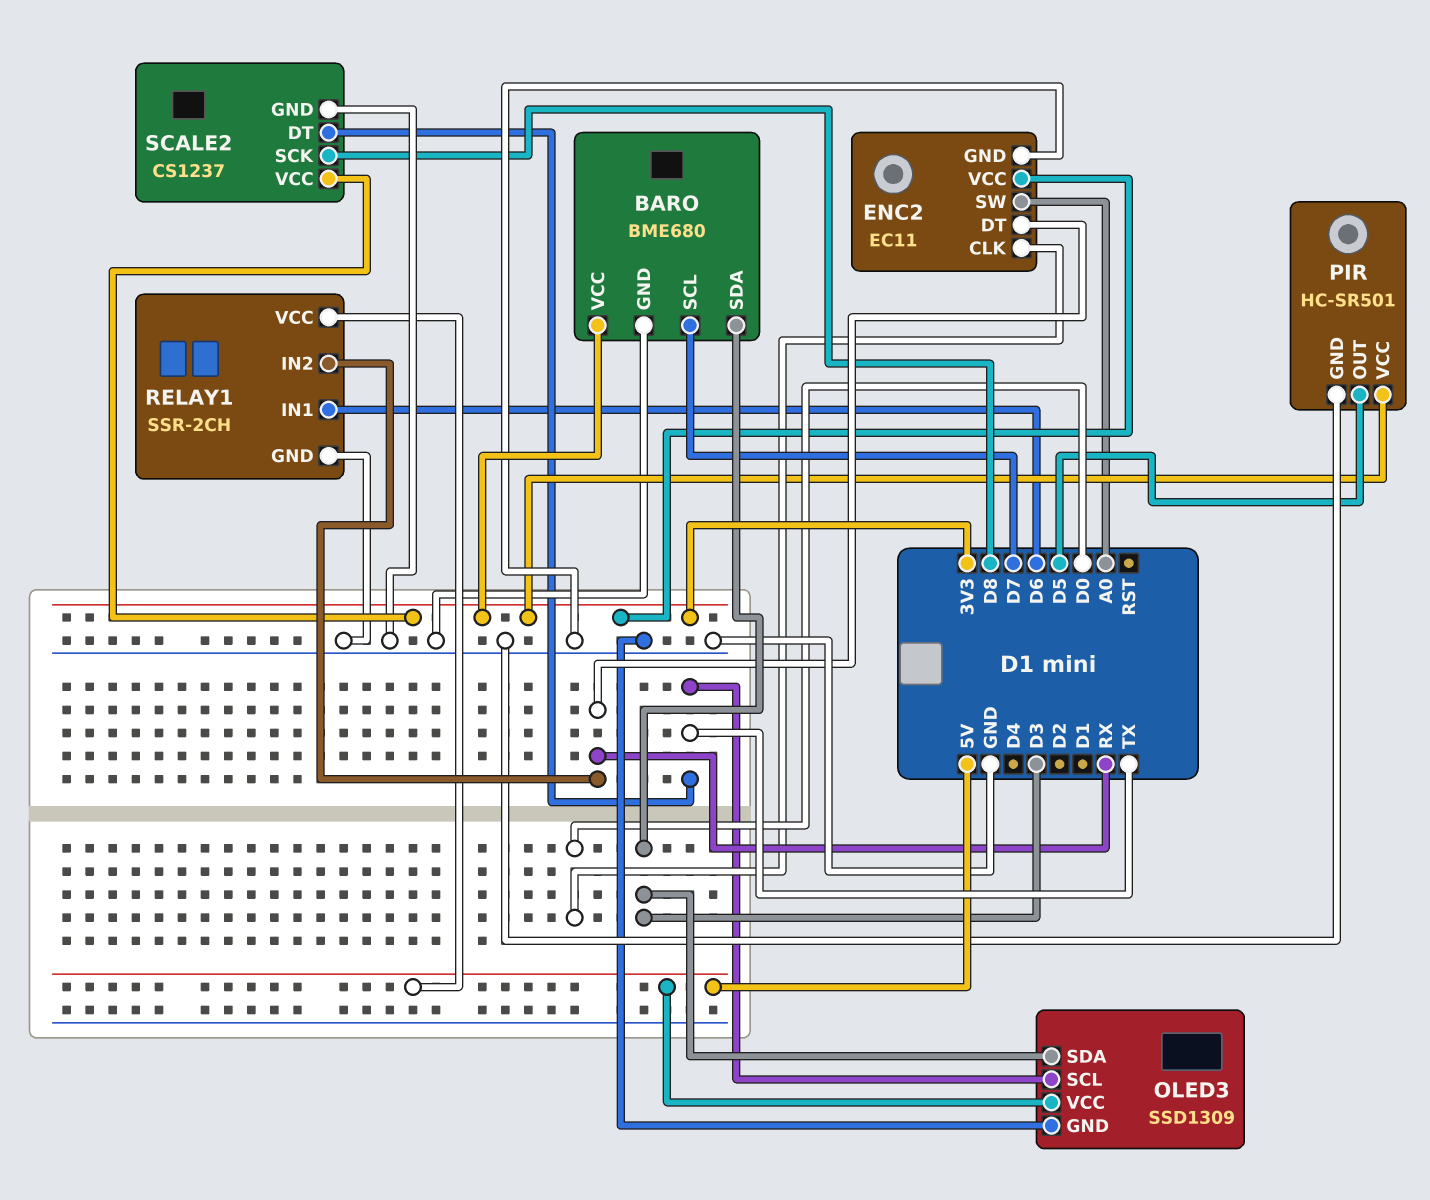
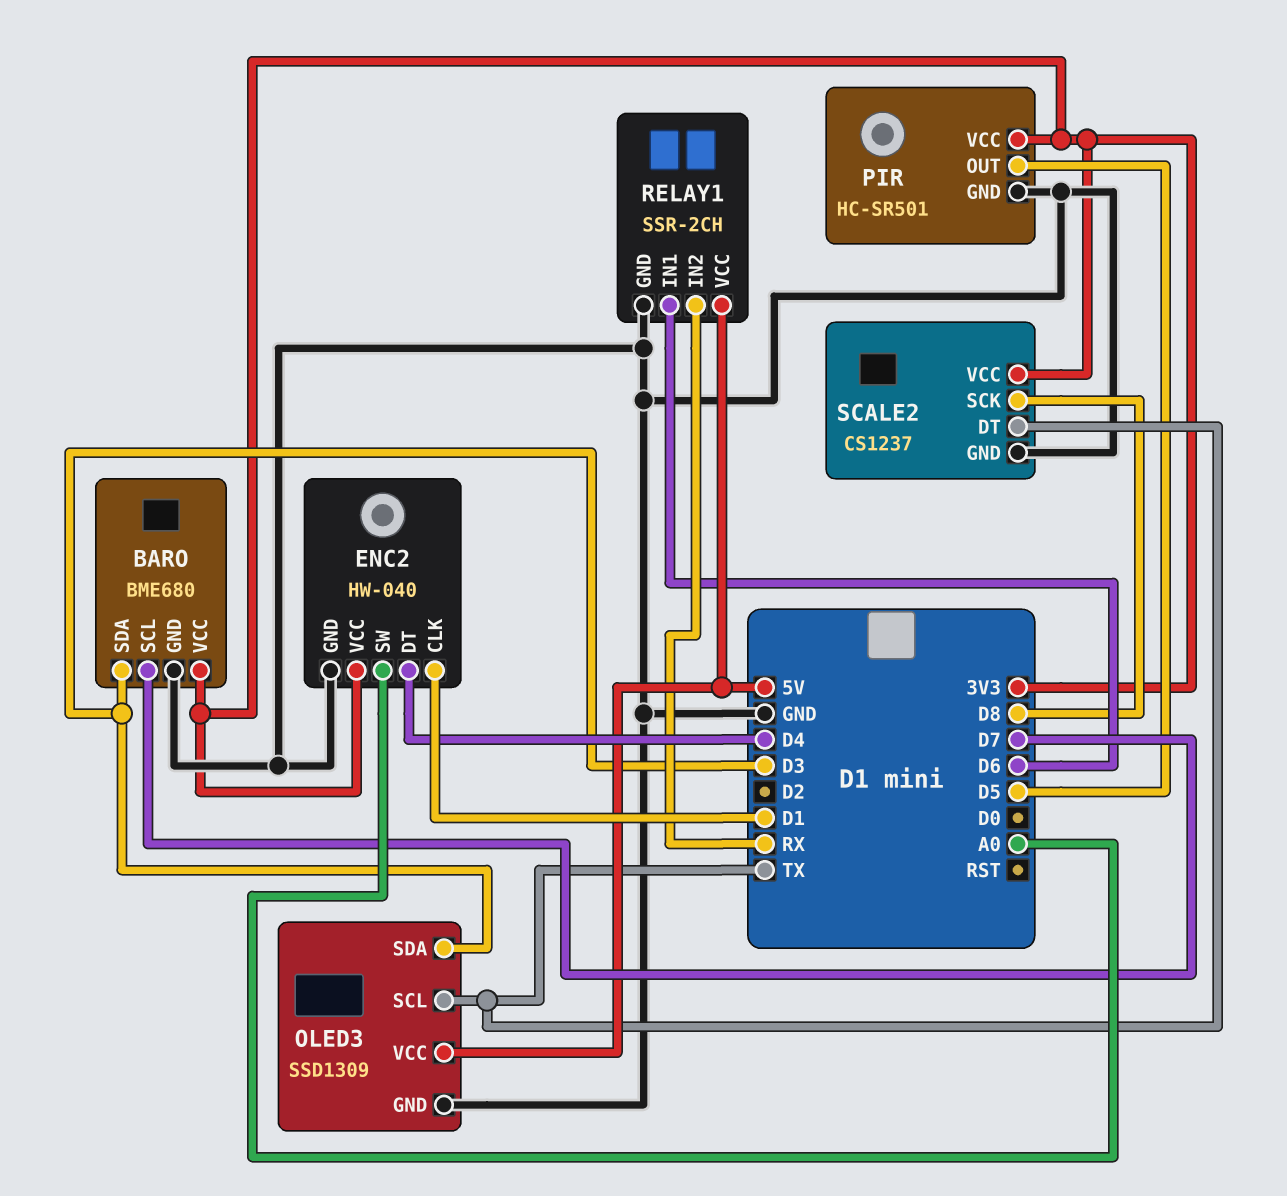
ENC2: EC11 -> HW-040
ENC2 pin CLK: D0 -> D1
ENC2 pin DT: RX -> D4

